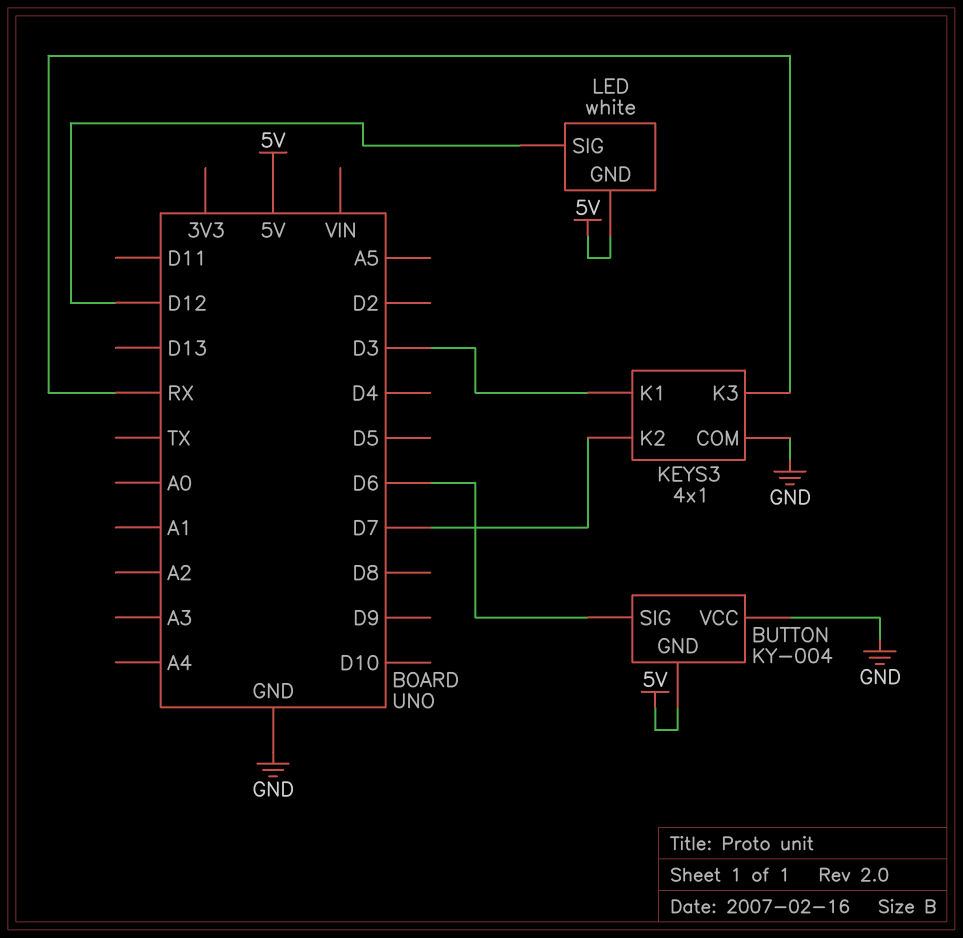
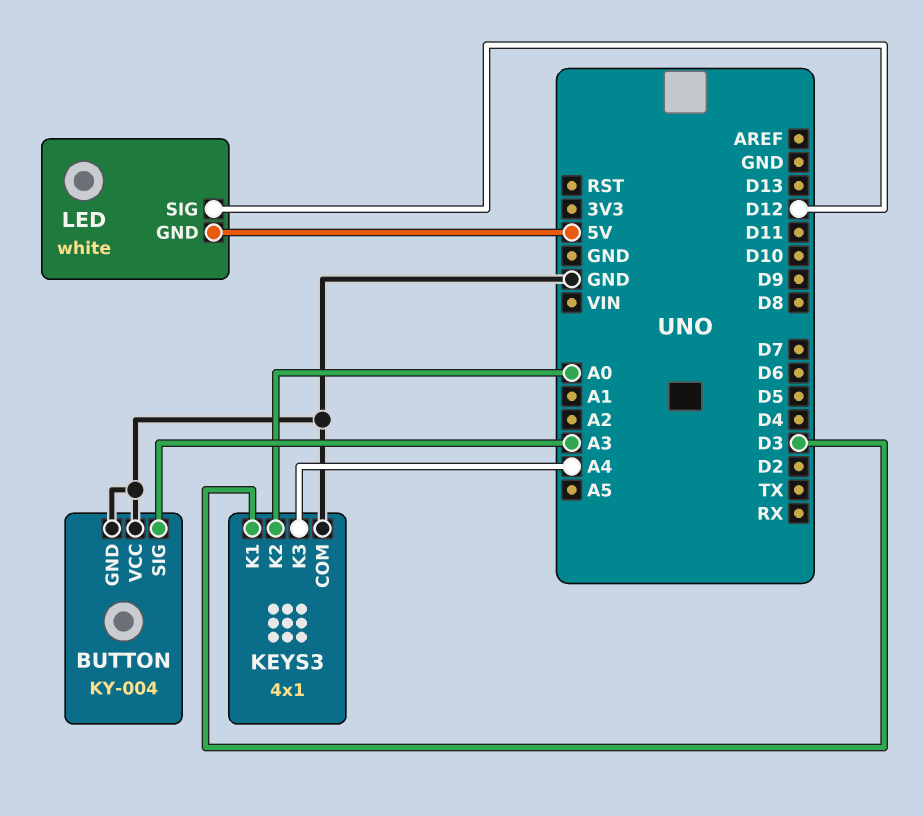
BUTTON pin GND: 5V -> GND
BUTTON pin SIG: D6 -> A3
KEYS3 pin K2: D7 -> A0
KEYS3 pin K3: RX -> A4

